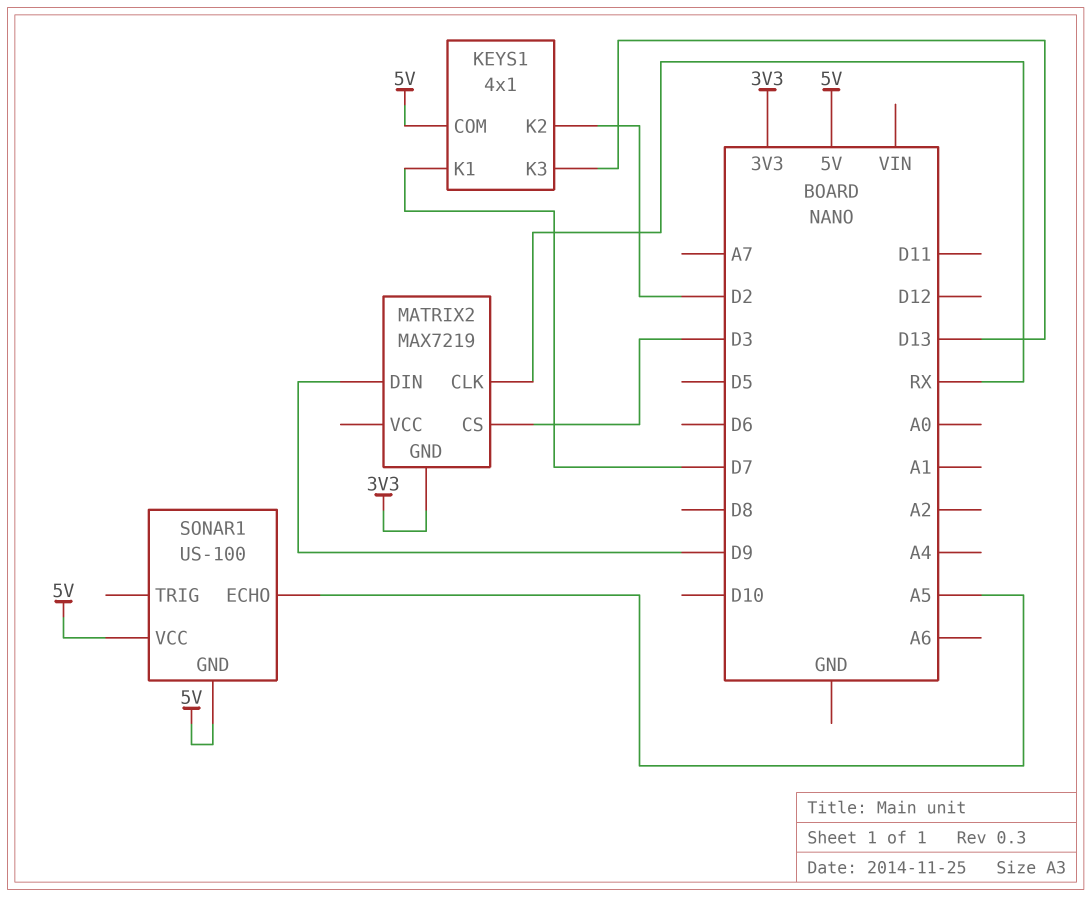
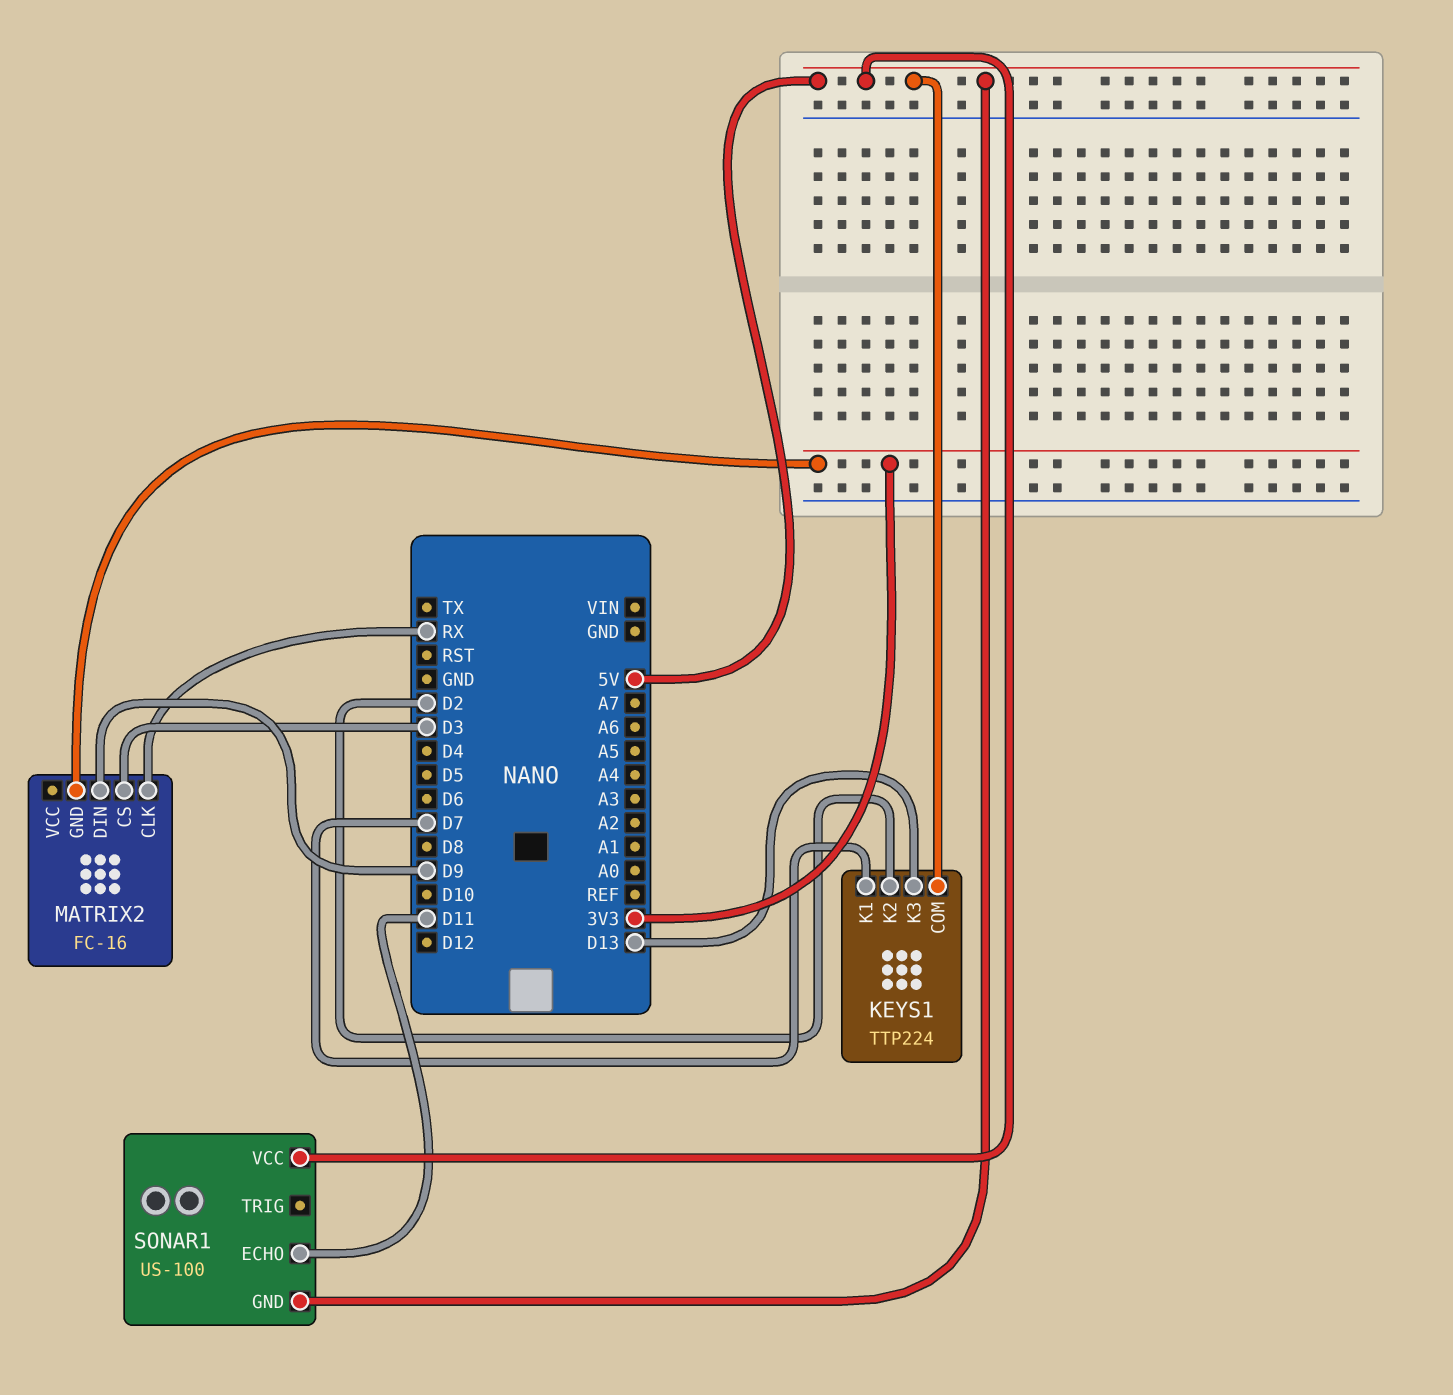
KEYS1: 4x1 -> TTP224
MATRIX2: MAX7219 -> FC-16
SONAR1 pin ECHO: A5 -> D11

